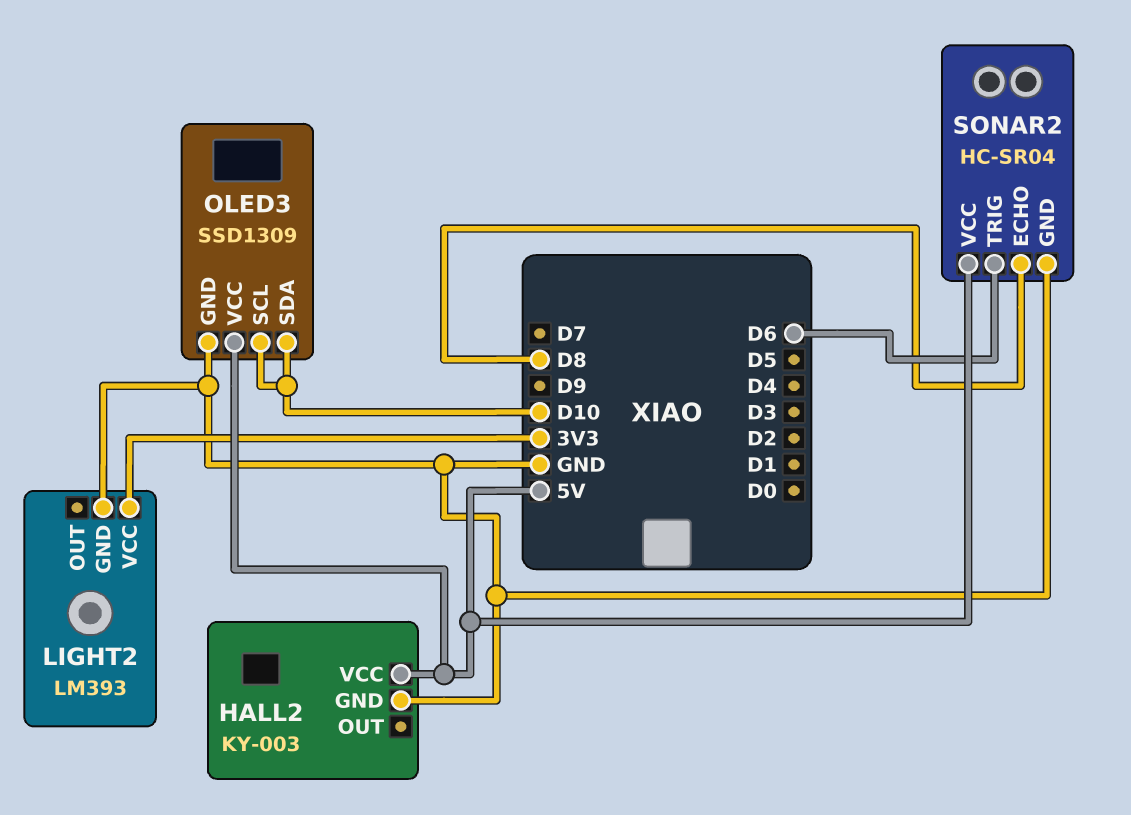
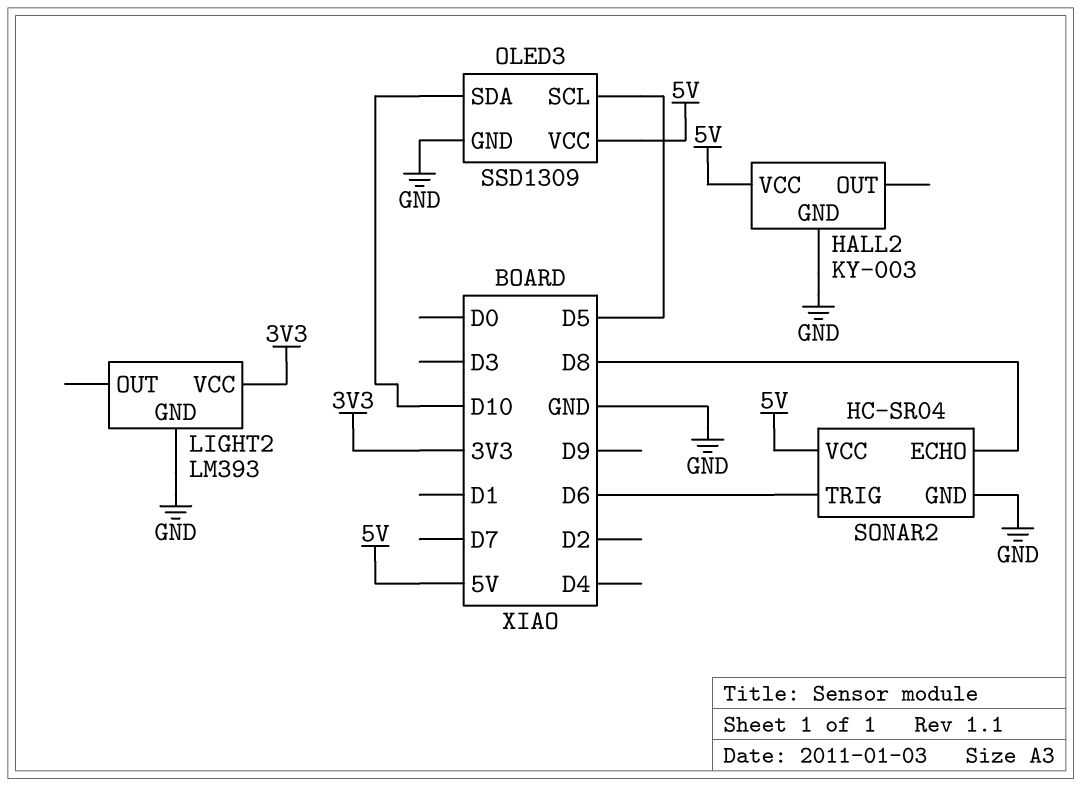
OLED3 pin SCL: D10 -> D5

